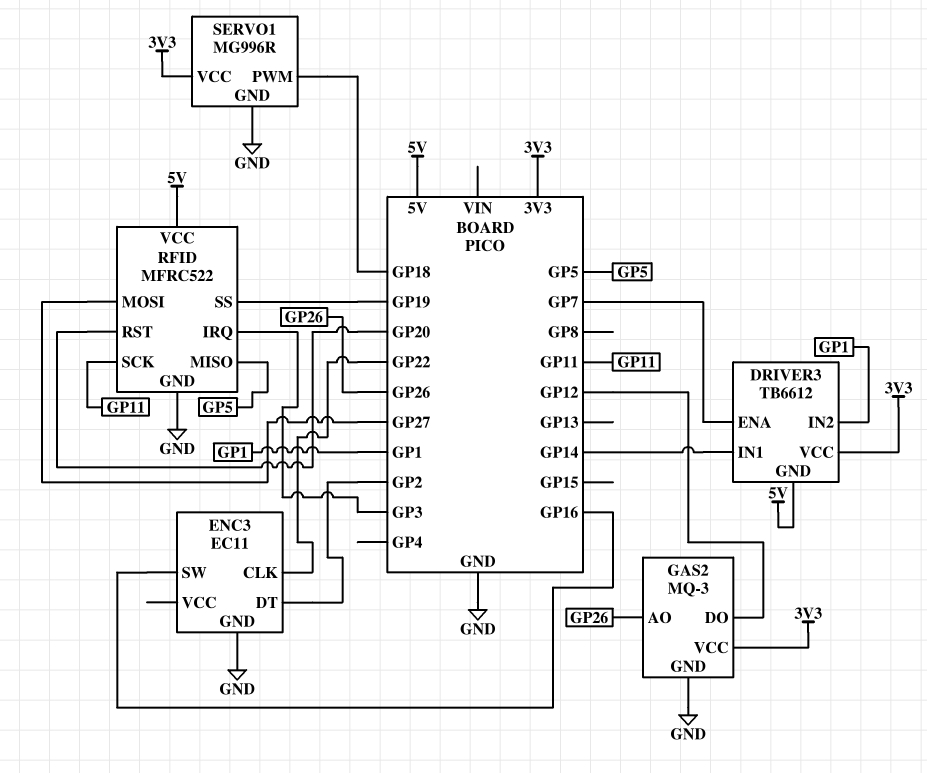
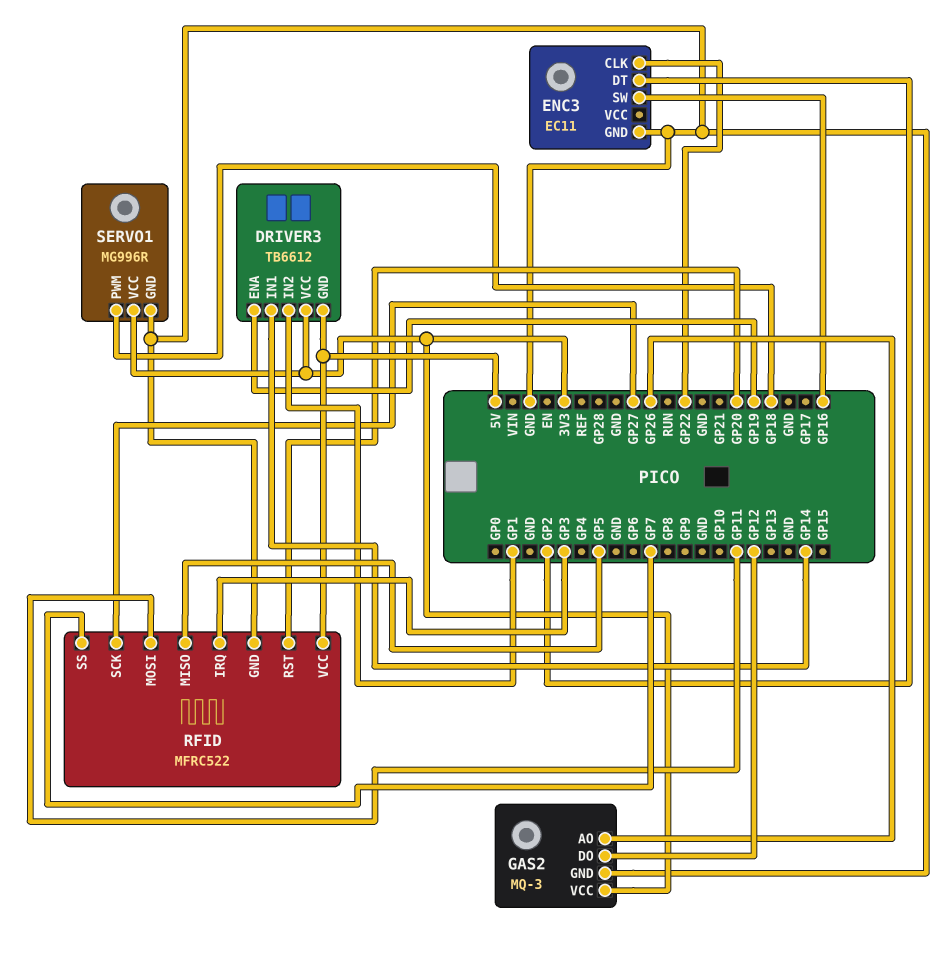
DRIVER3 pin ENA: GP7 -> GP19
RFID pin MOSI: GP27 -> GP11
RFID pin SCK: GP11 -> GP27
RFID pin SS: GP19 -> GP7

